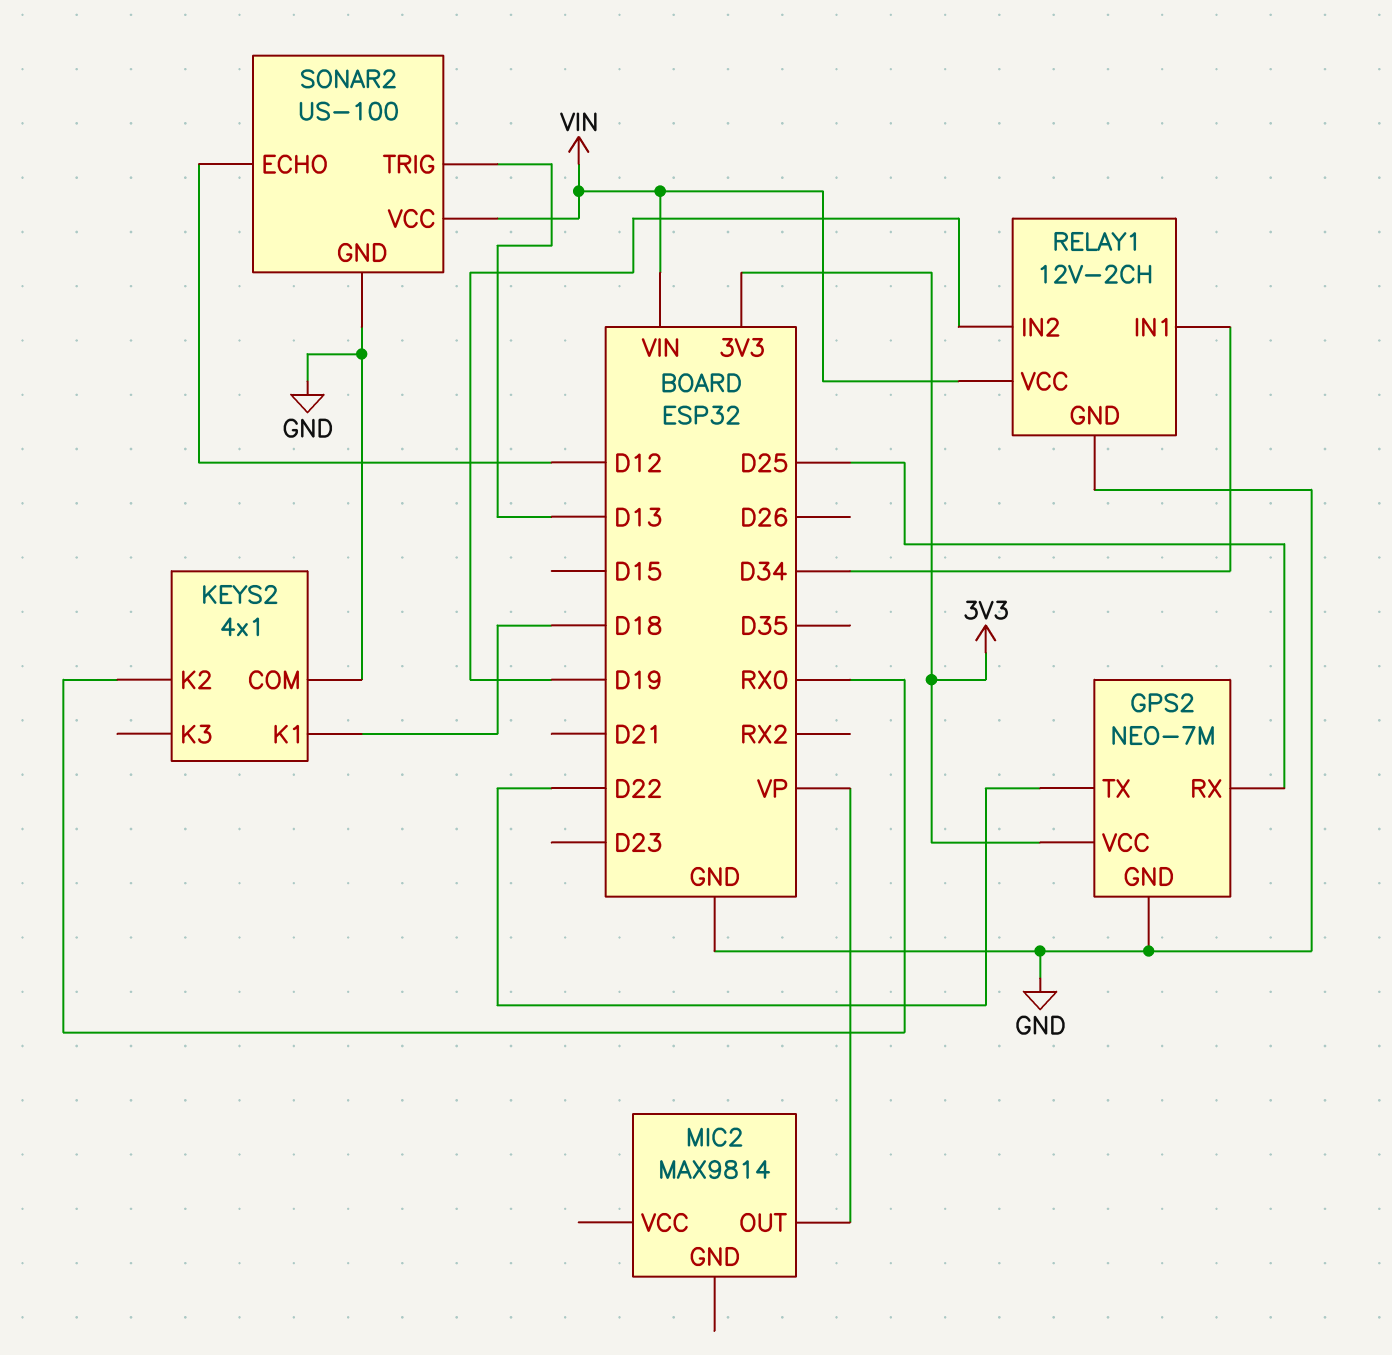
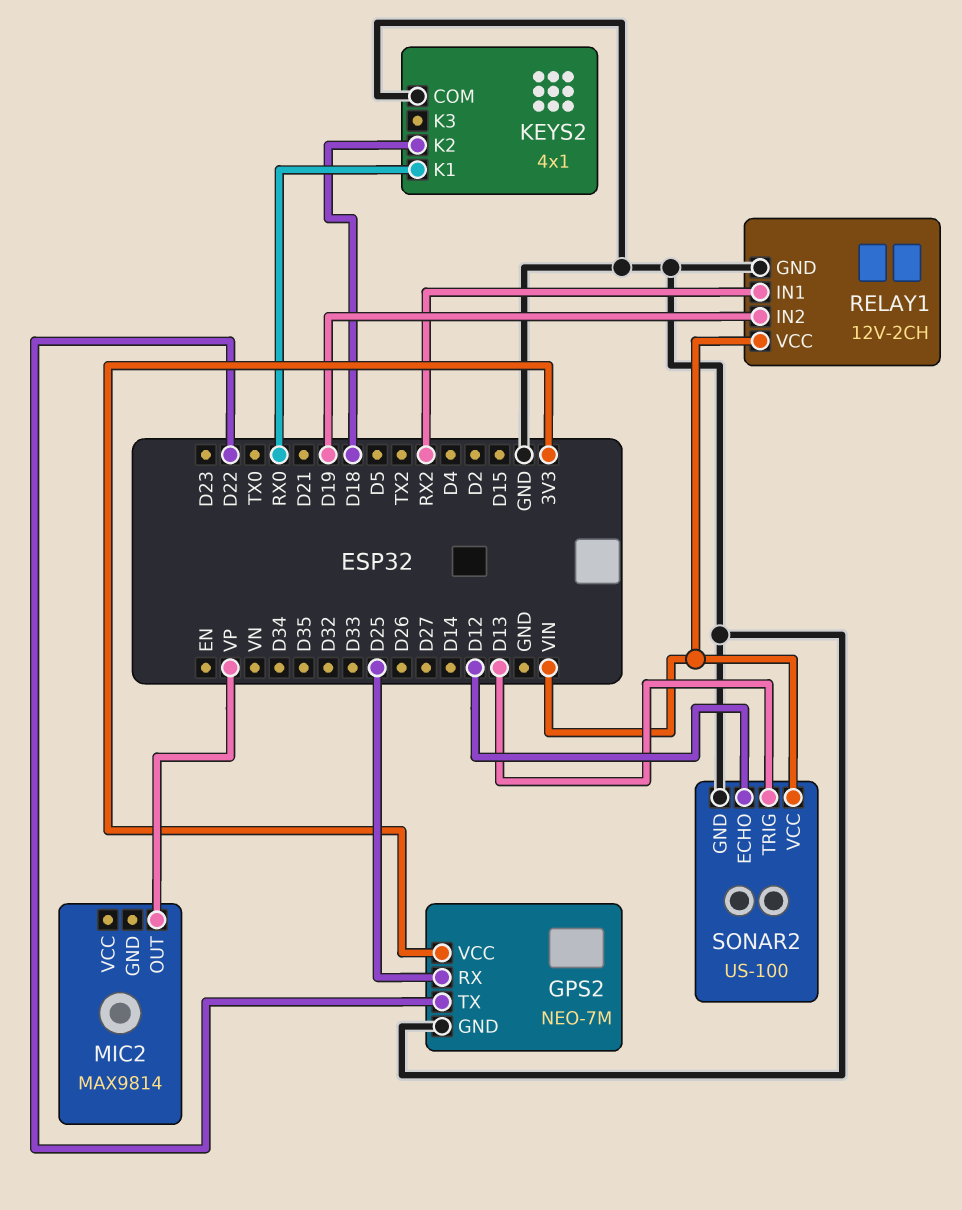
KEYS2 pin K1: D18 -> RX0
KEYS2 pin K2: RX0 -> D18
RELAY1 pin IN1: D34 -> RX2

